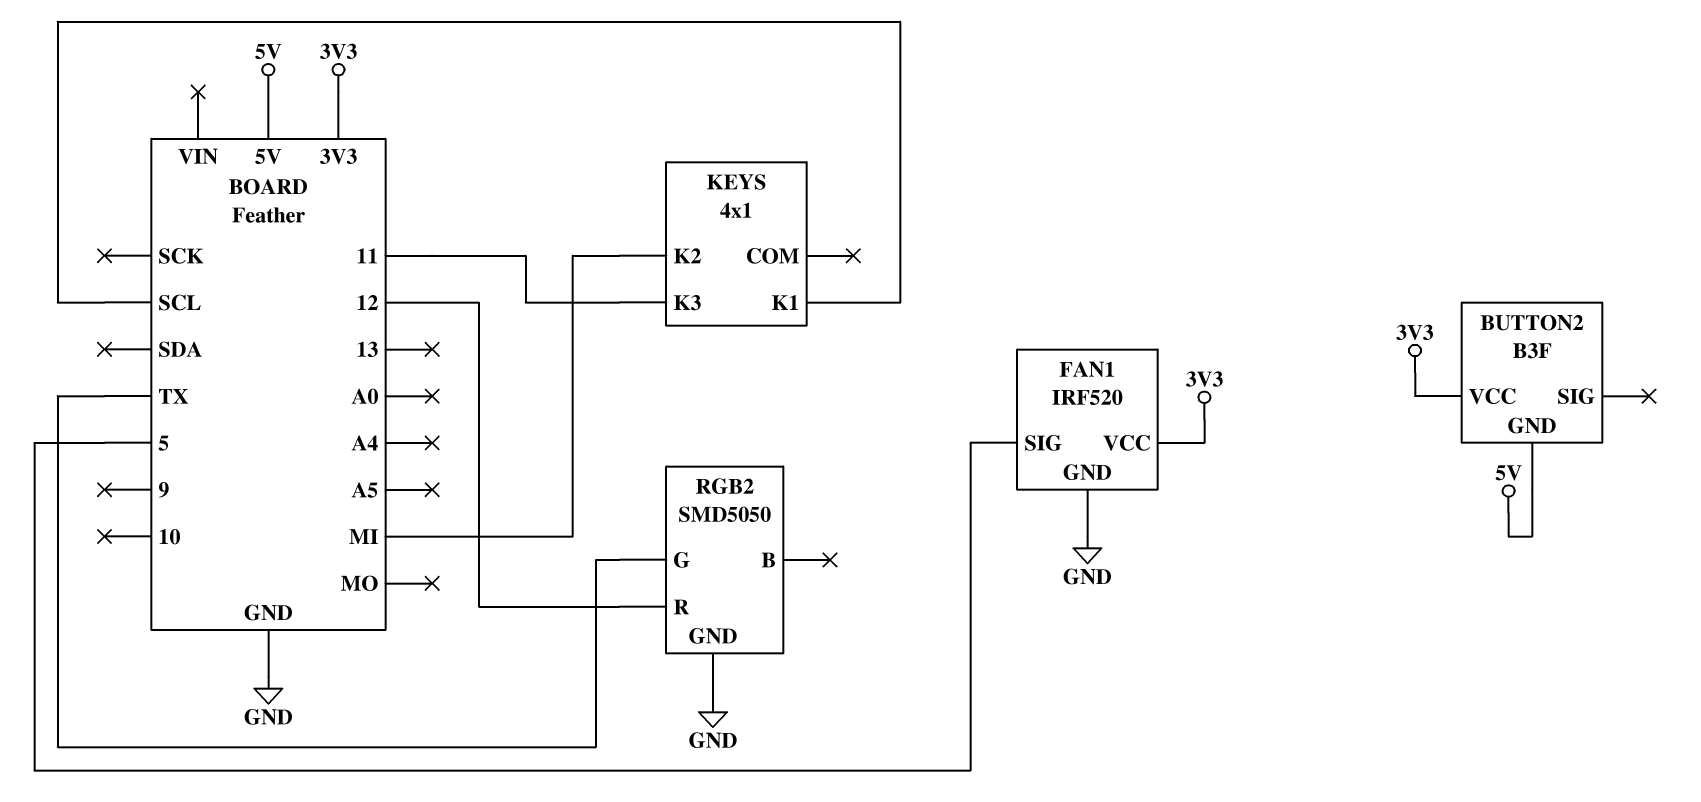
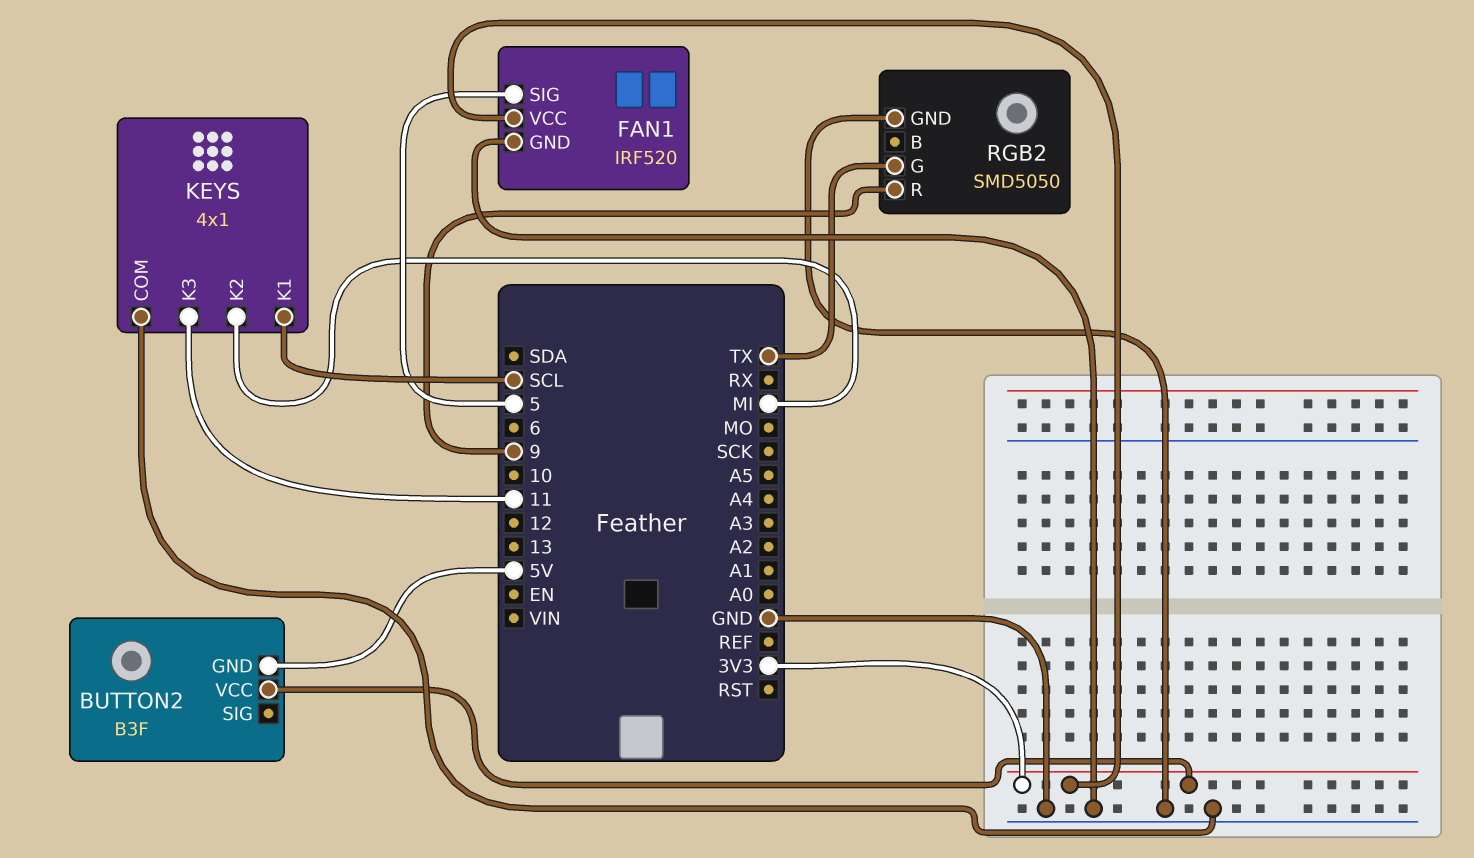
KEYS pin COM: none -> GND
RGB2 pin R: 12 -> 9

